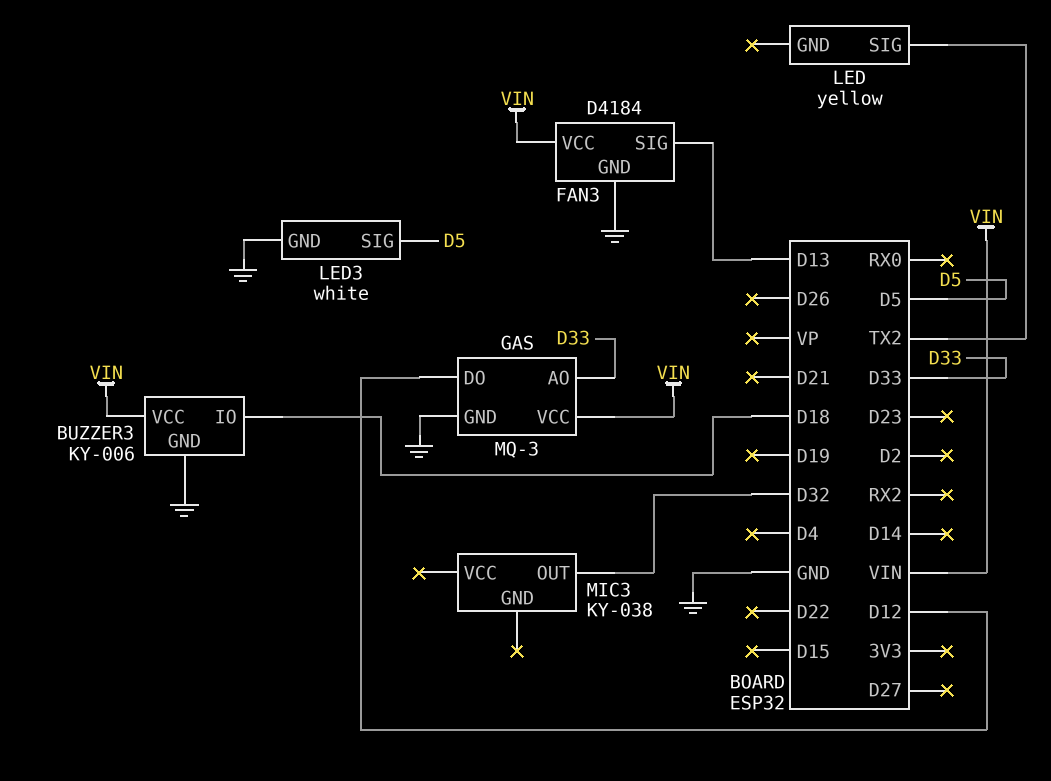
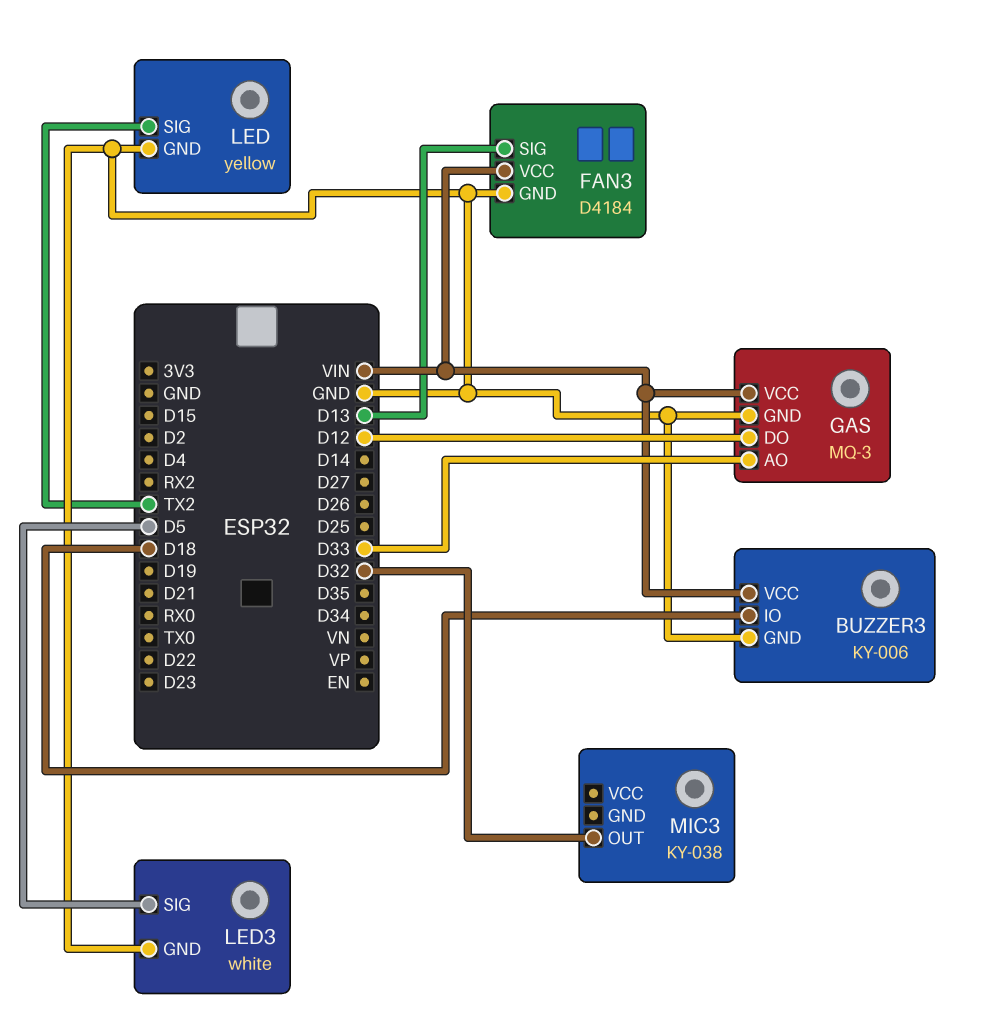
LED pin GND: none -> GND

